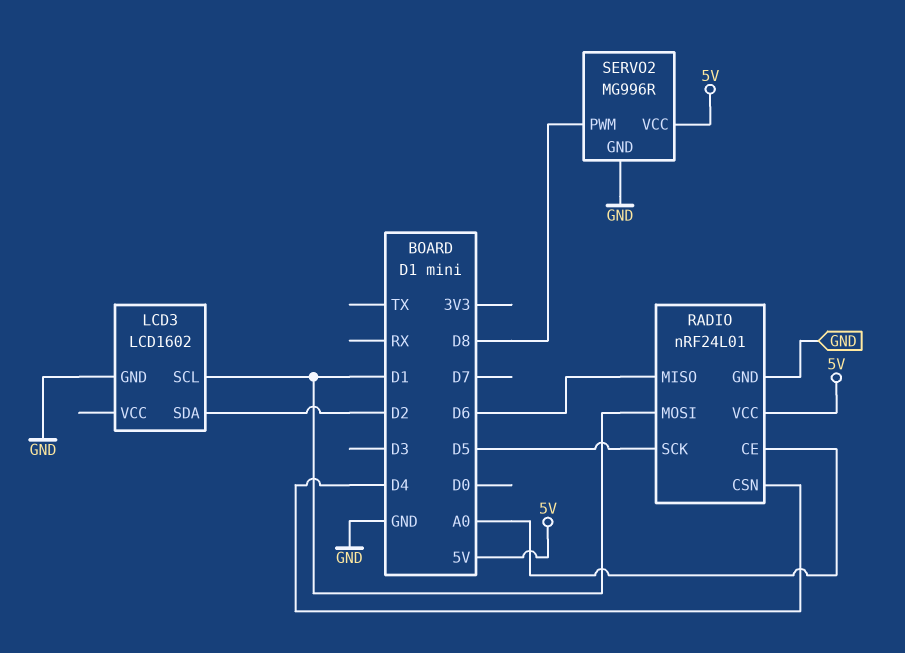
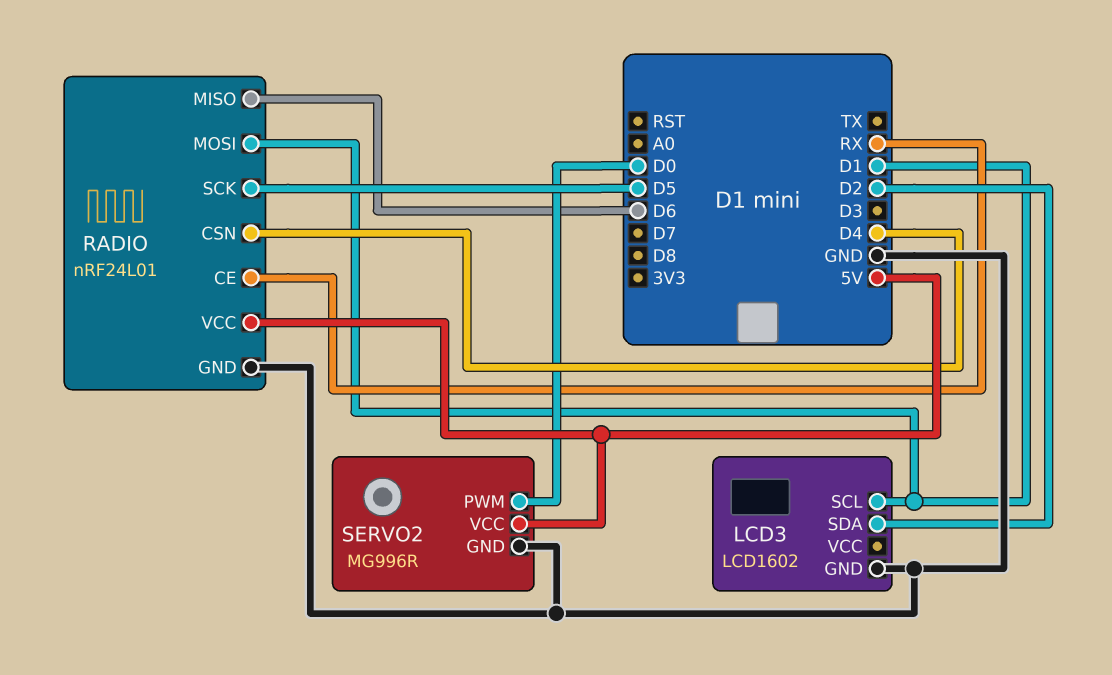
RADIO pin CE: A0 -> RX
SERVO2 pin PWM: D8 -> D0

